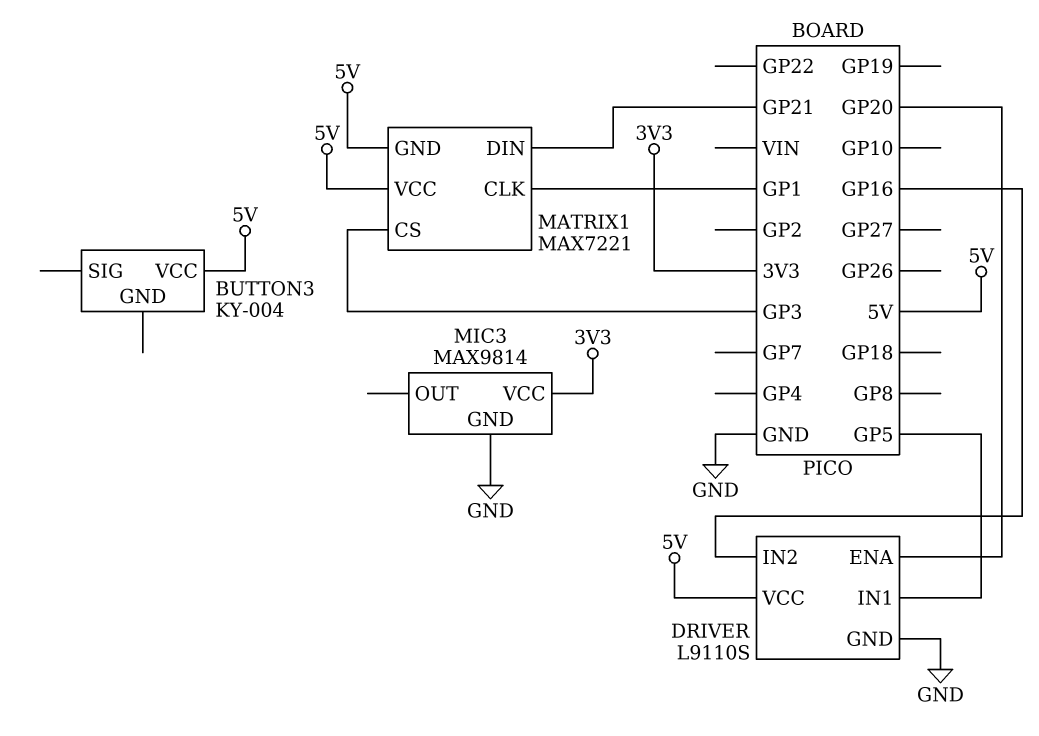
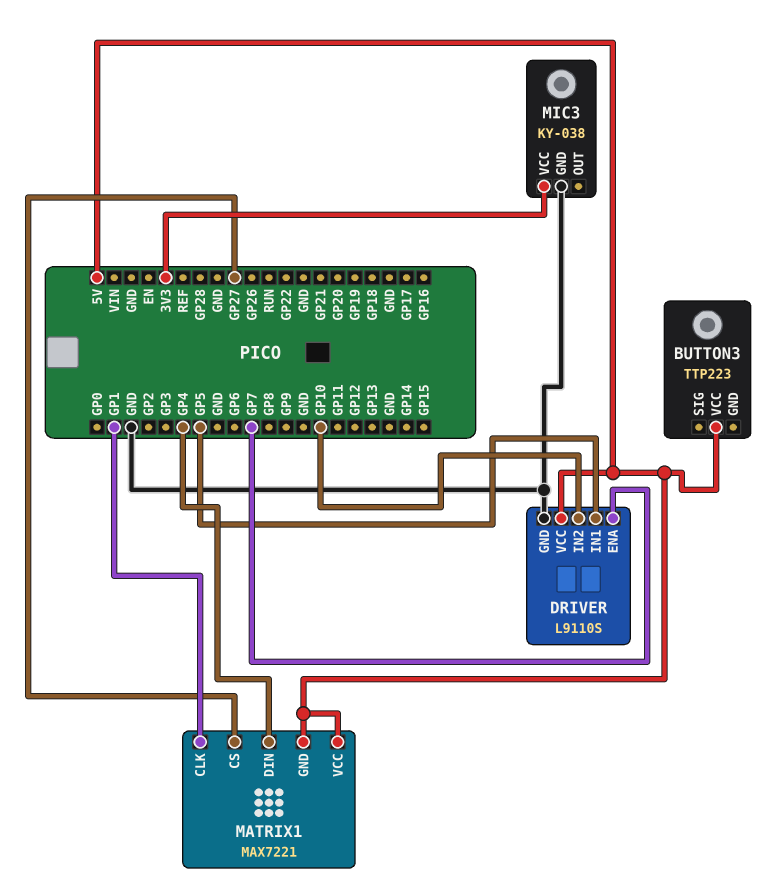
BUTTON3: KY-004 -> TTP223
DRIVER pin ENA: GP20 -> GP7
DRIVER pin IN2: GP16 -> GP10
MATRIX1 pin CS: GP3 -> GP27
MATRIX1 pin DIN: GP21 -> GP4
MIC3: MAX9814 -> KY-038

